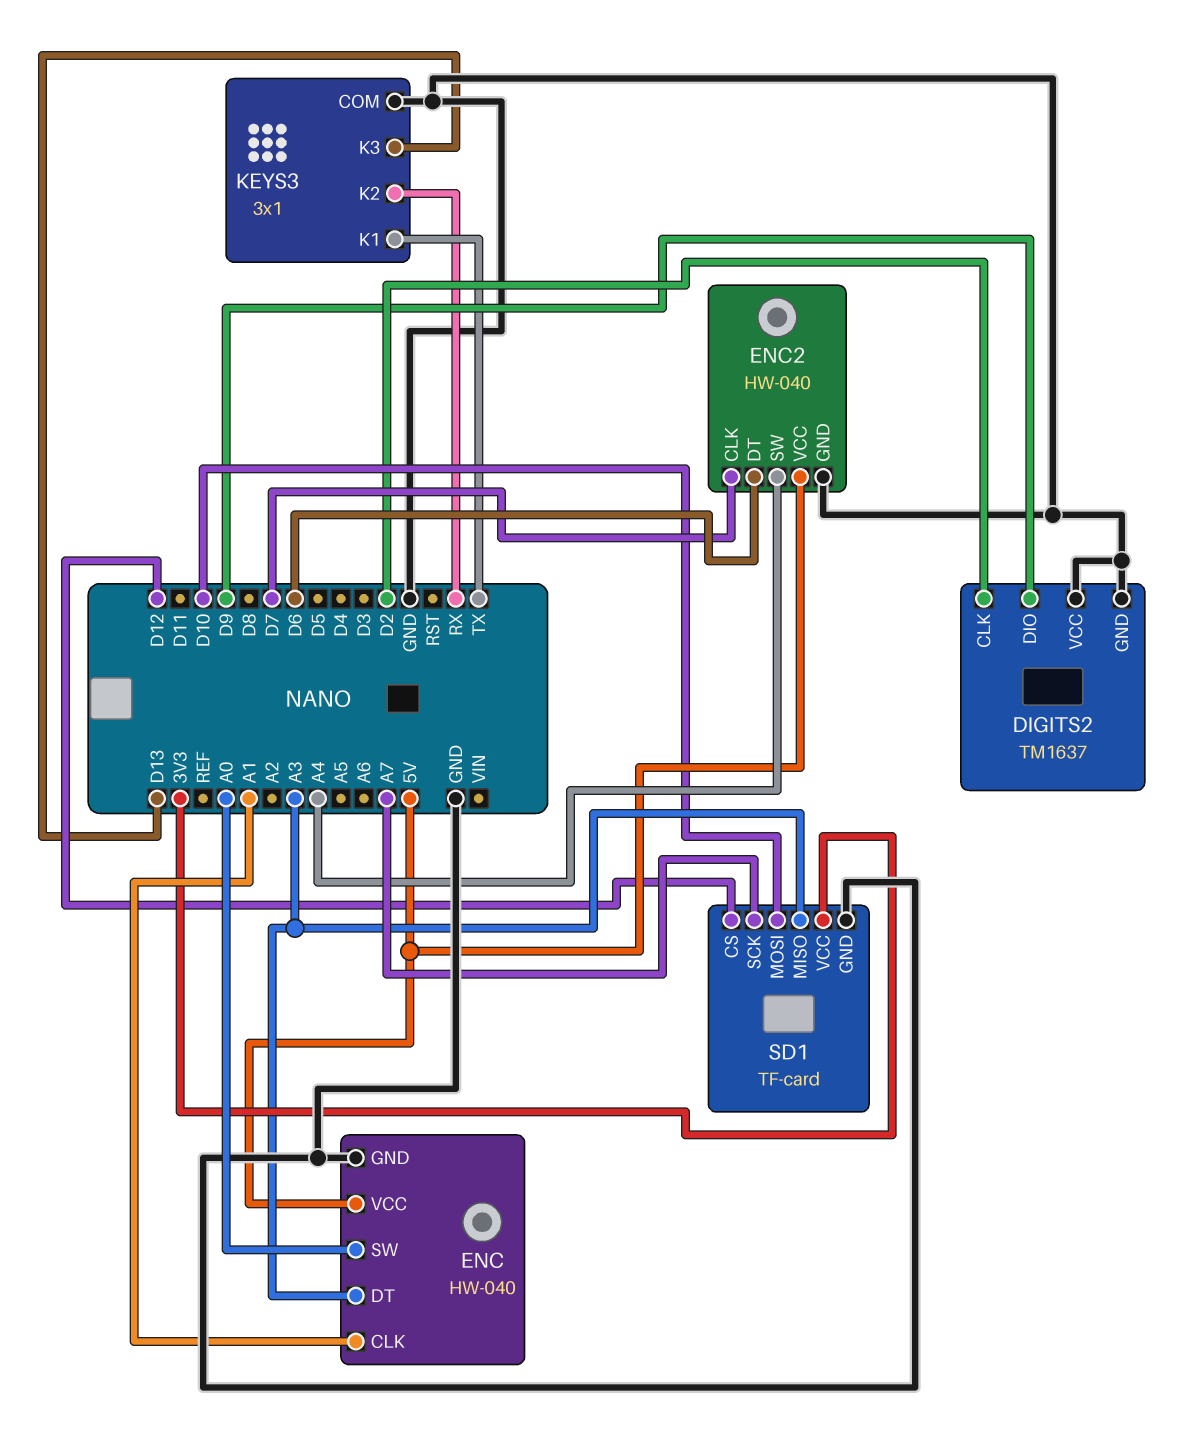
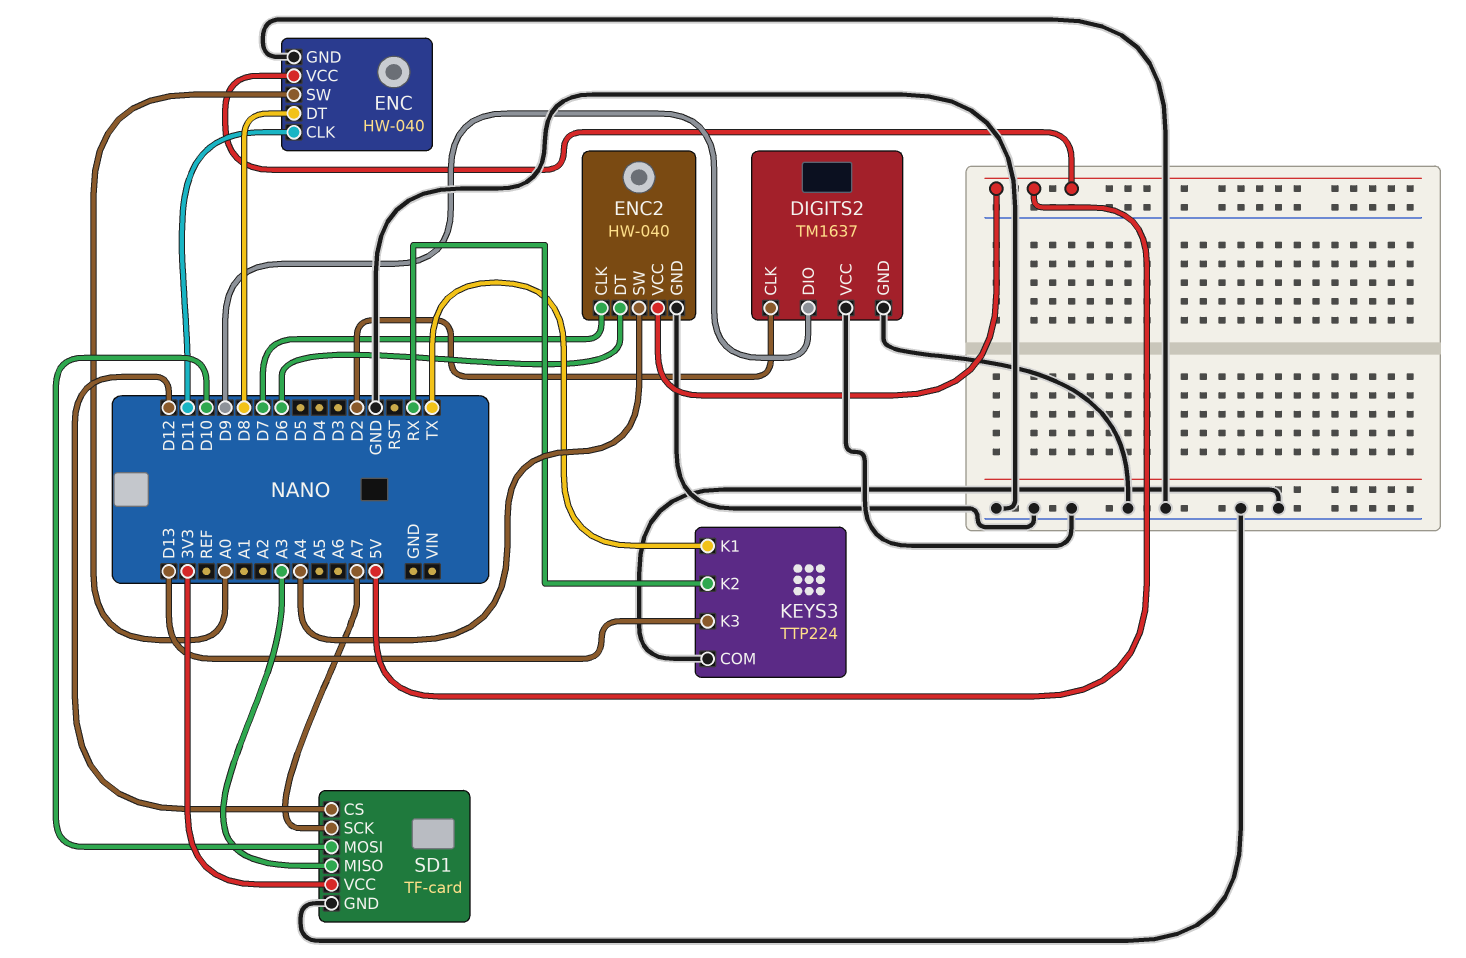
ENC pin CLK: A1 -> D11
ENC pin DT: A3 -> D8
KEYS3: 3x1 -> TTP224

